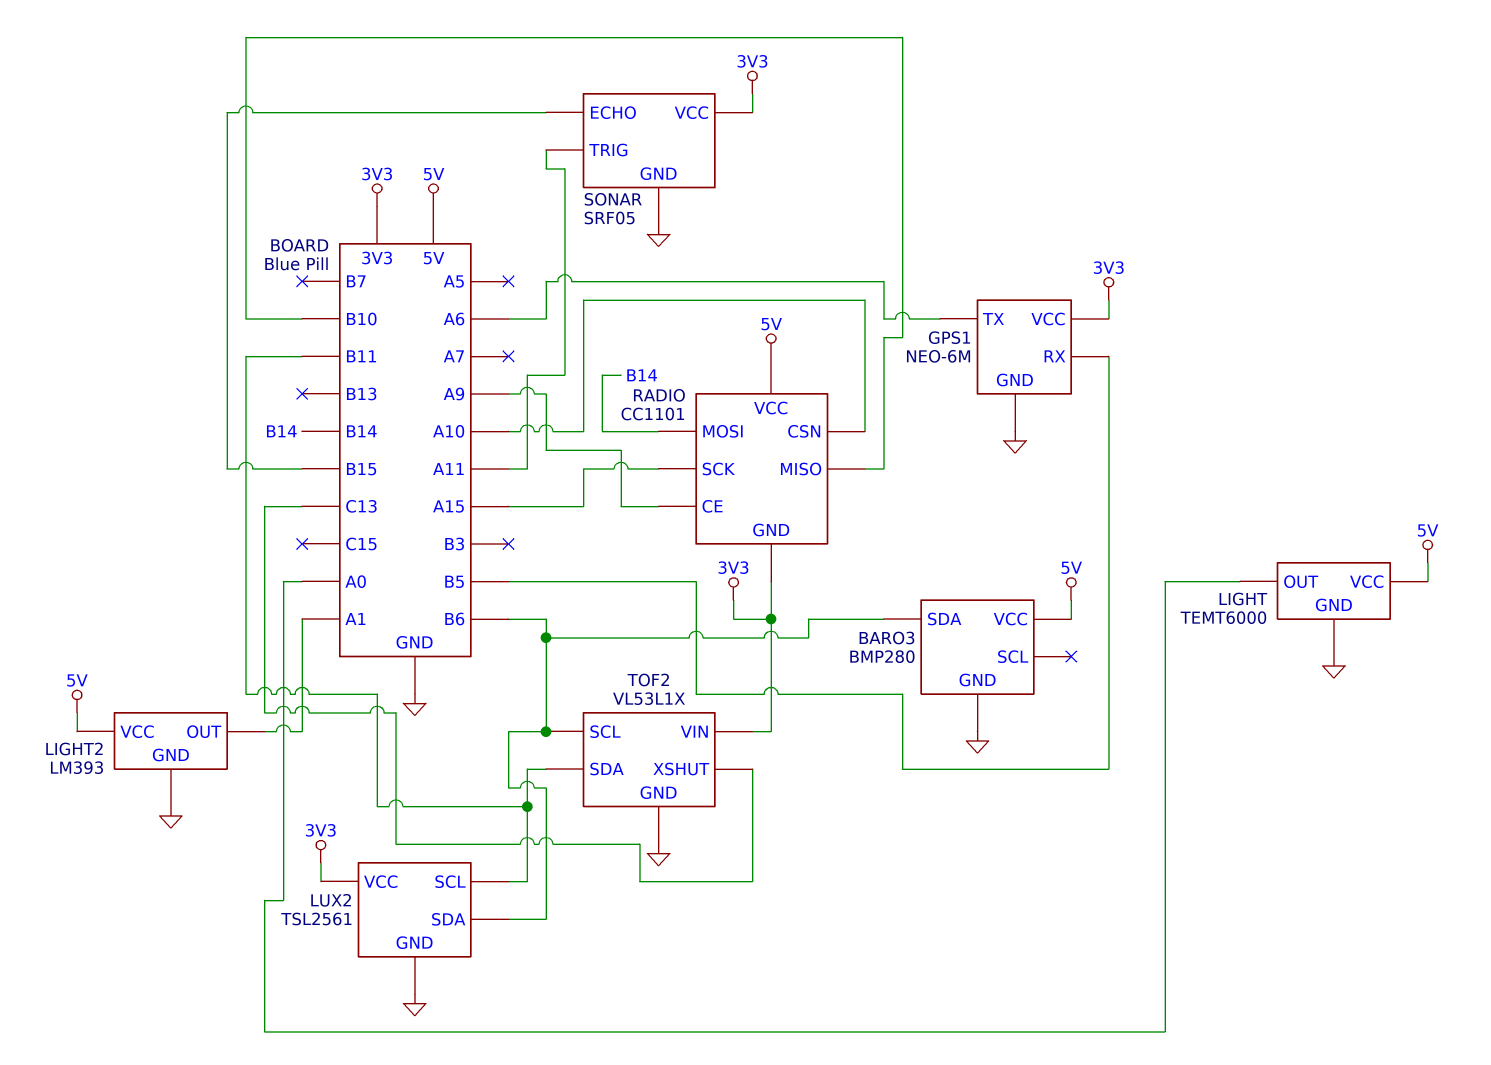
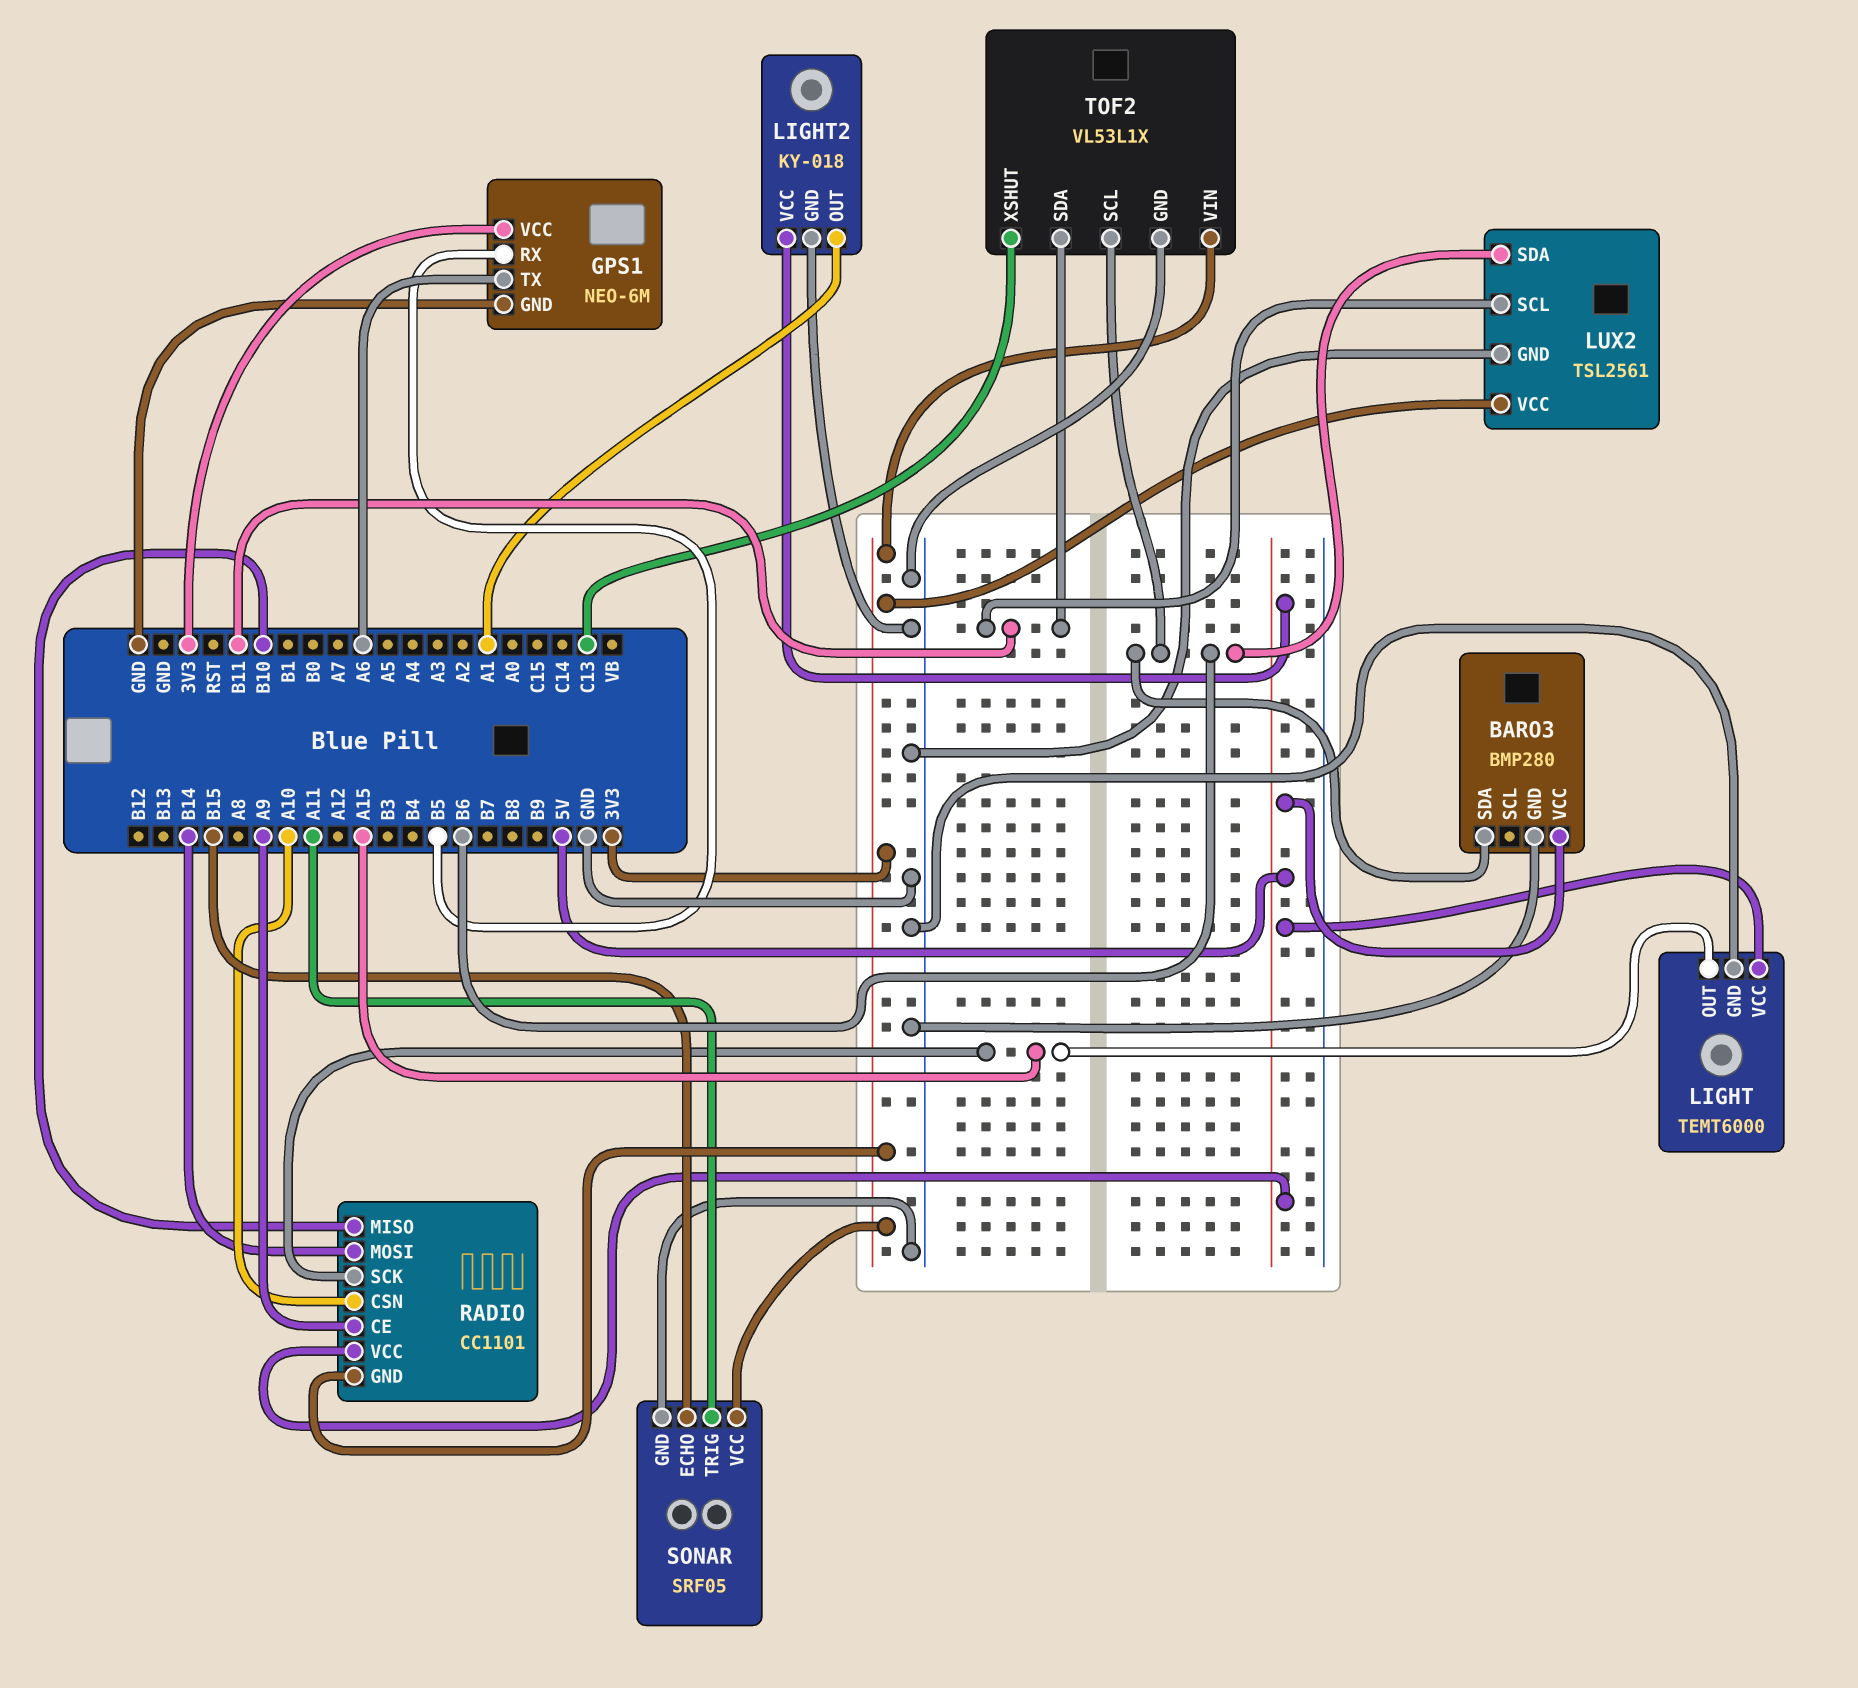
LIGHT pin OUT: A0 -> A15
LIGHT2: LM393 -> KY-018

